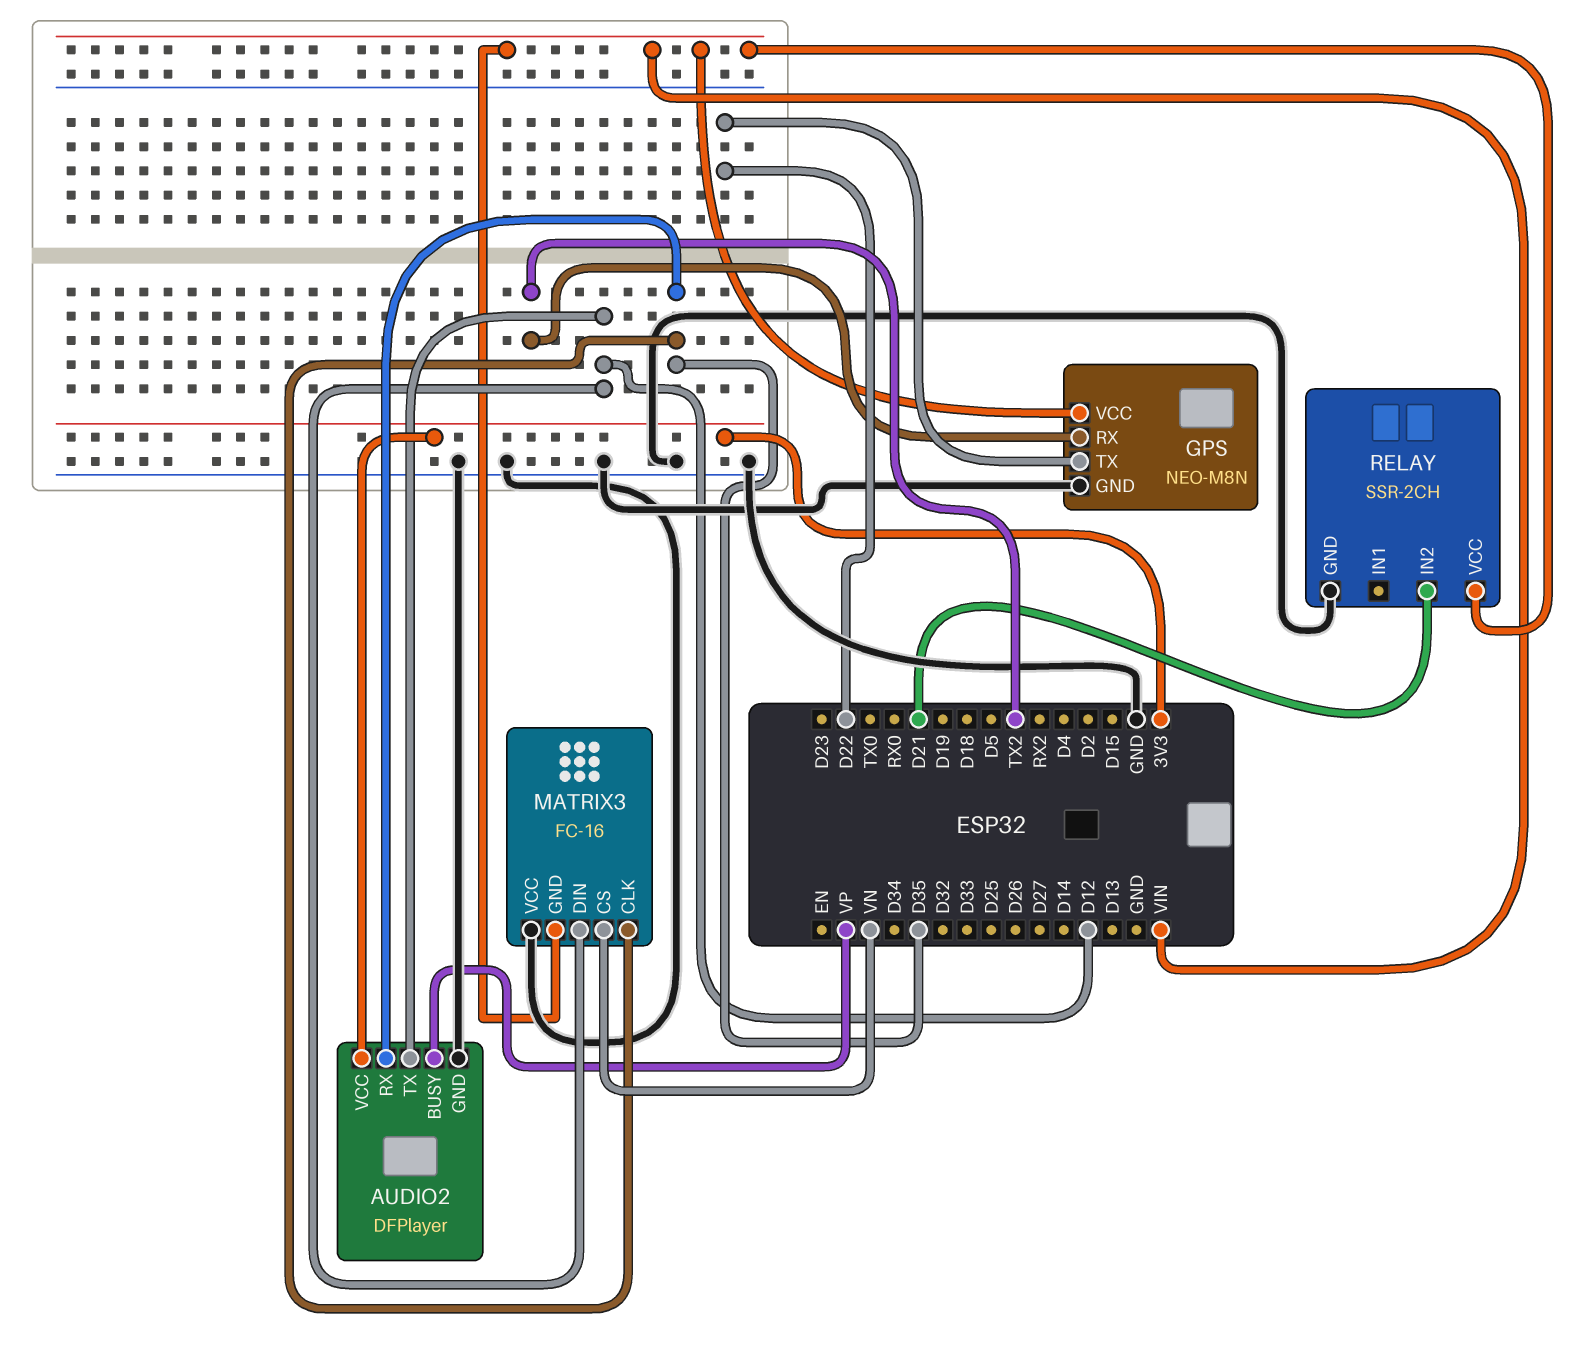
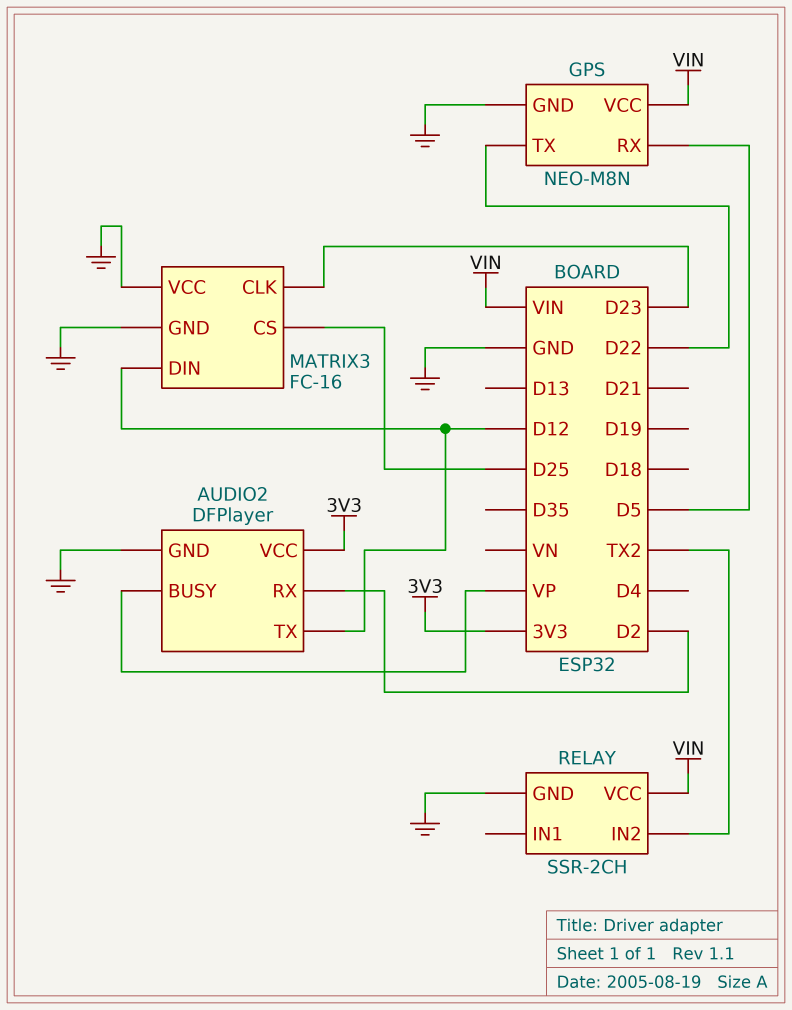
AUDIO2 pin RX: D35 -> D2
GPS pin RX: TX2 -> D5
MATRIX3 pin CLK: D35 -> D23
MATRIX3 pin CS: VN -> D25
MATRIX3 pin GND: VIN -> GND
RELAY pin IN2: D21 -> TX2

